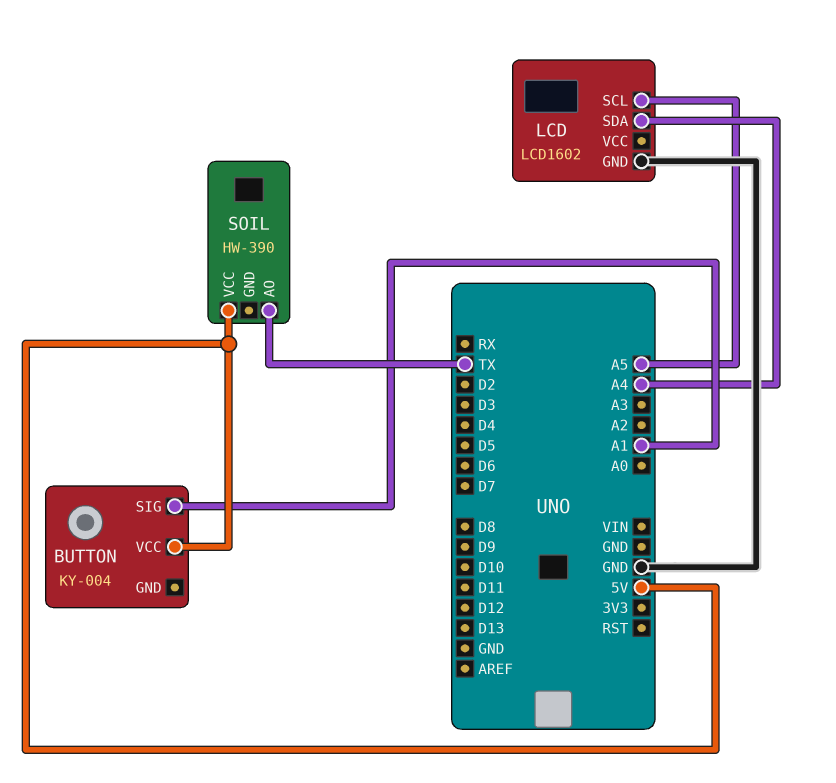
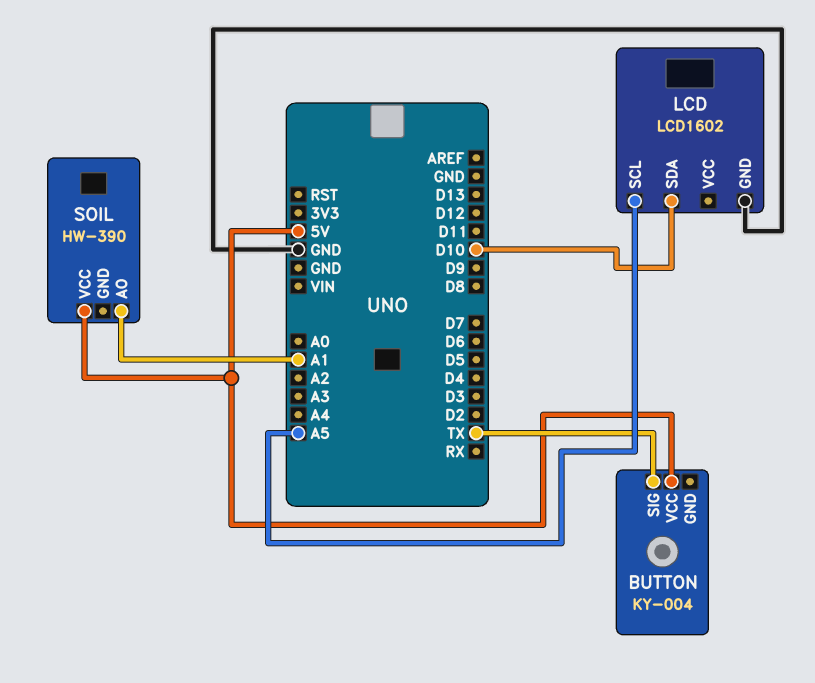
BUTTON pin SIG: A1 -> TX
LCD pin SDA: A4 -> D10
SOIL pin AO: TX -> A1

